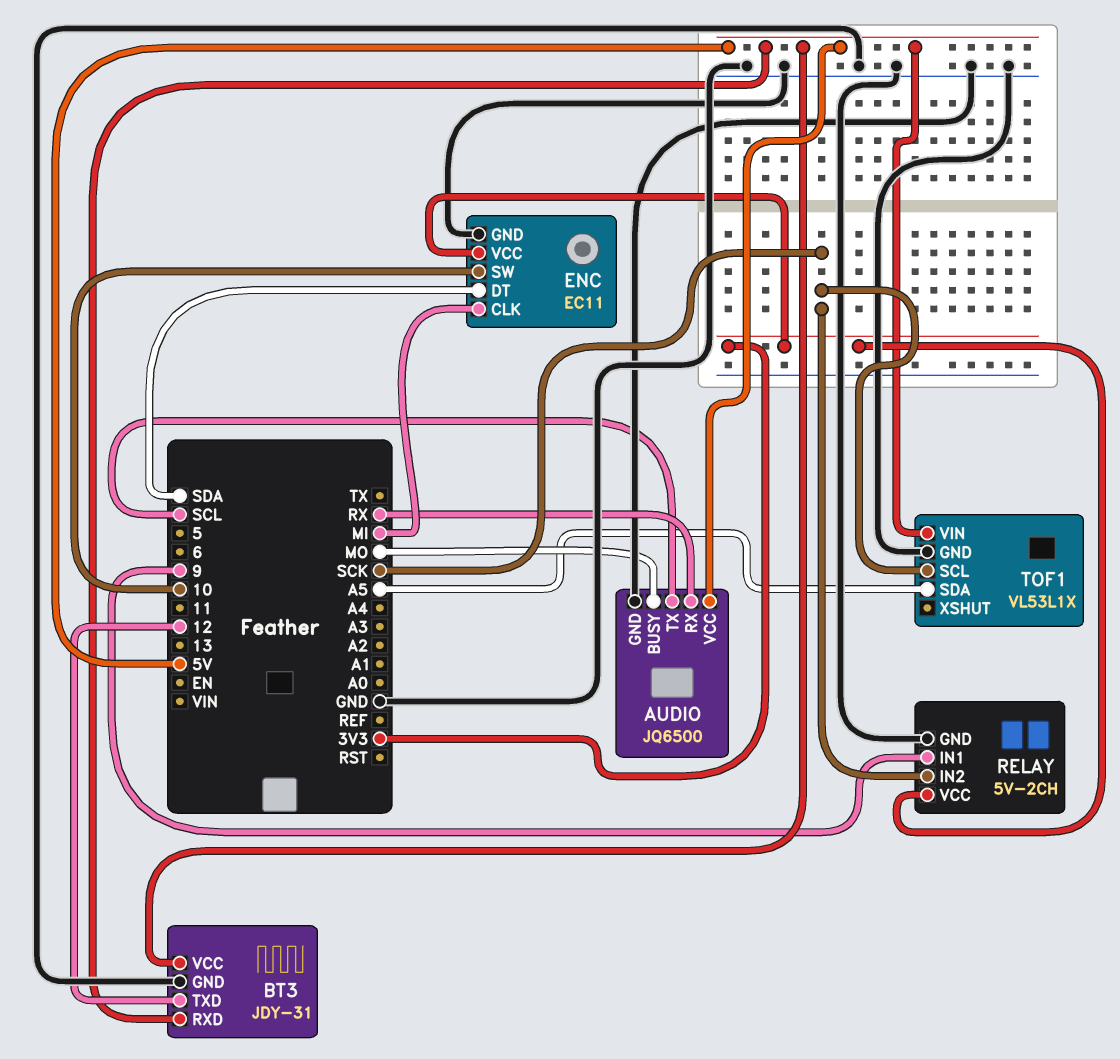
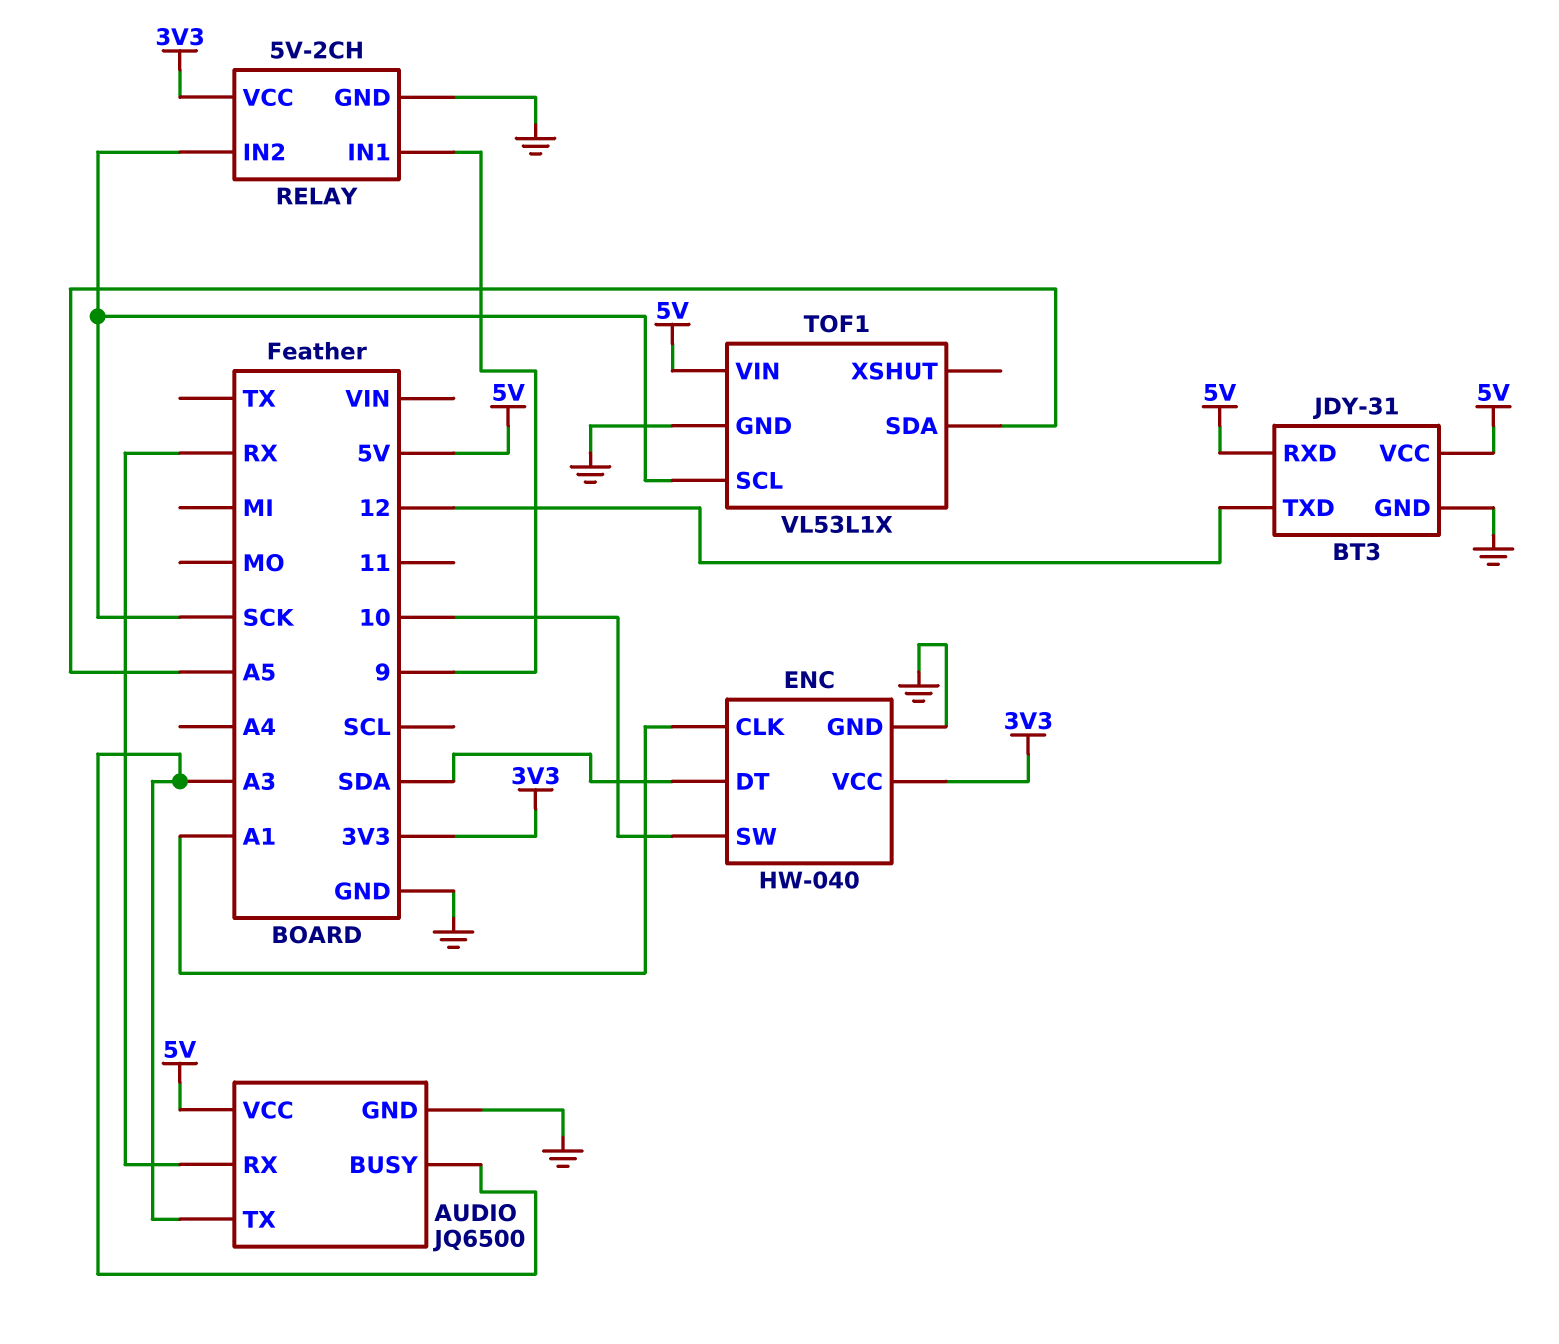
AUDIO pin BUSY: MO -> A3
AUDIO pin TX: SCL -> A3
ENC: EC11 -> HW-040
ENC pin CLK: MI -> A1

